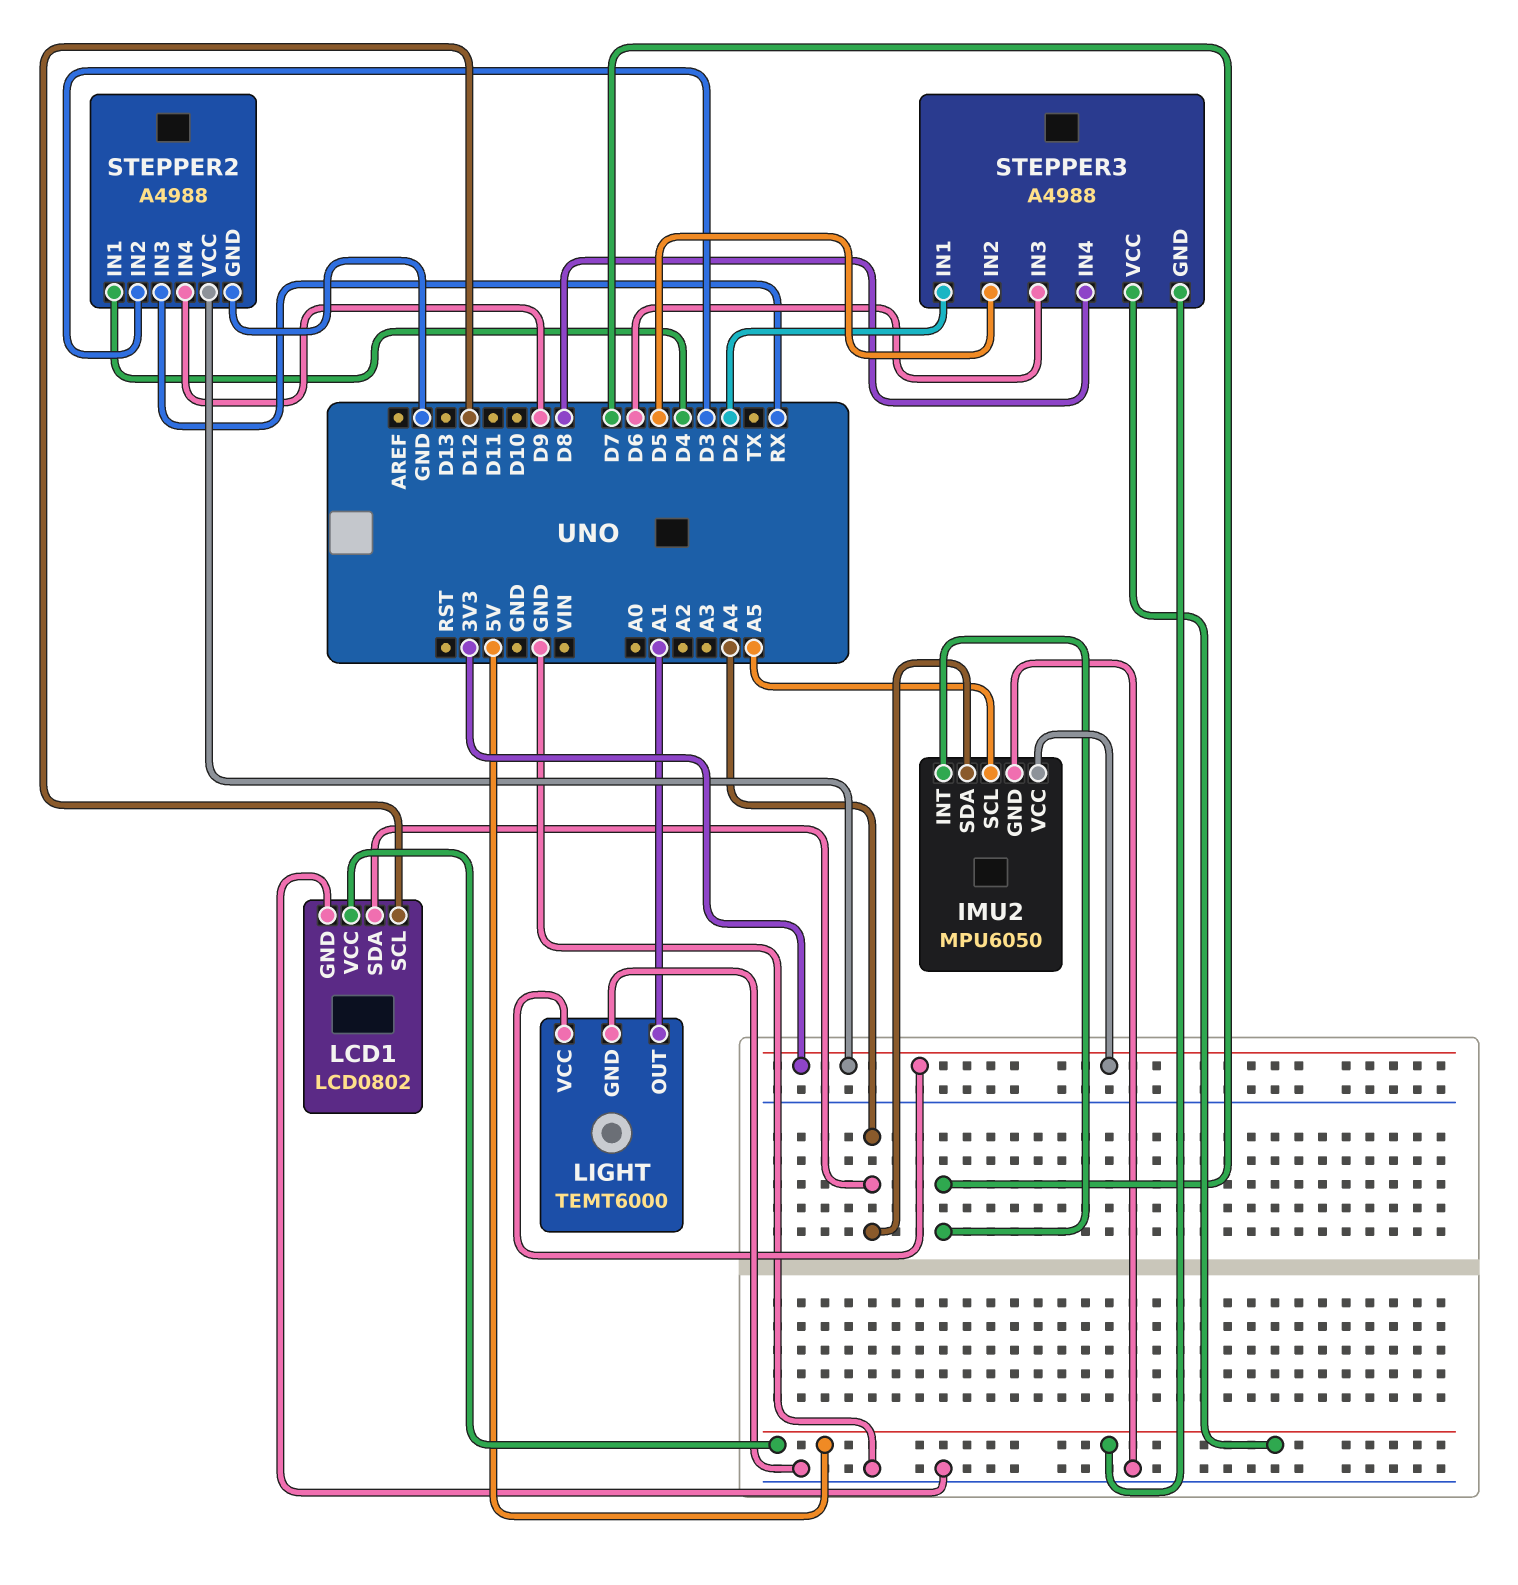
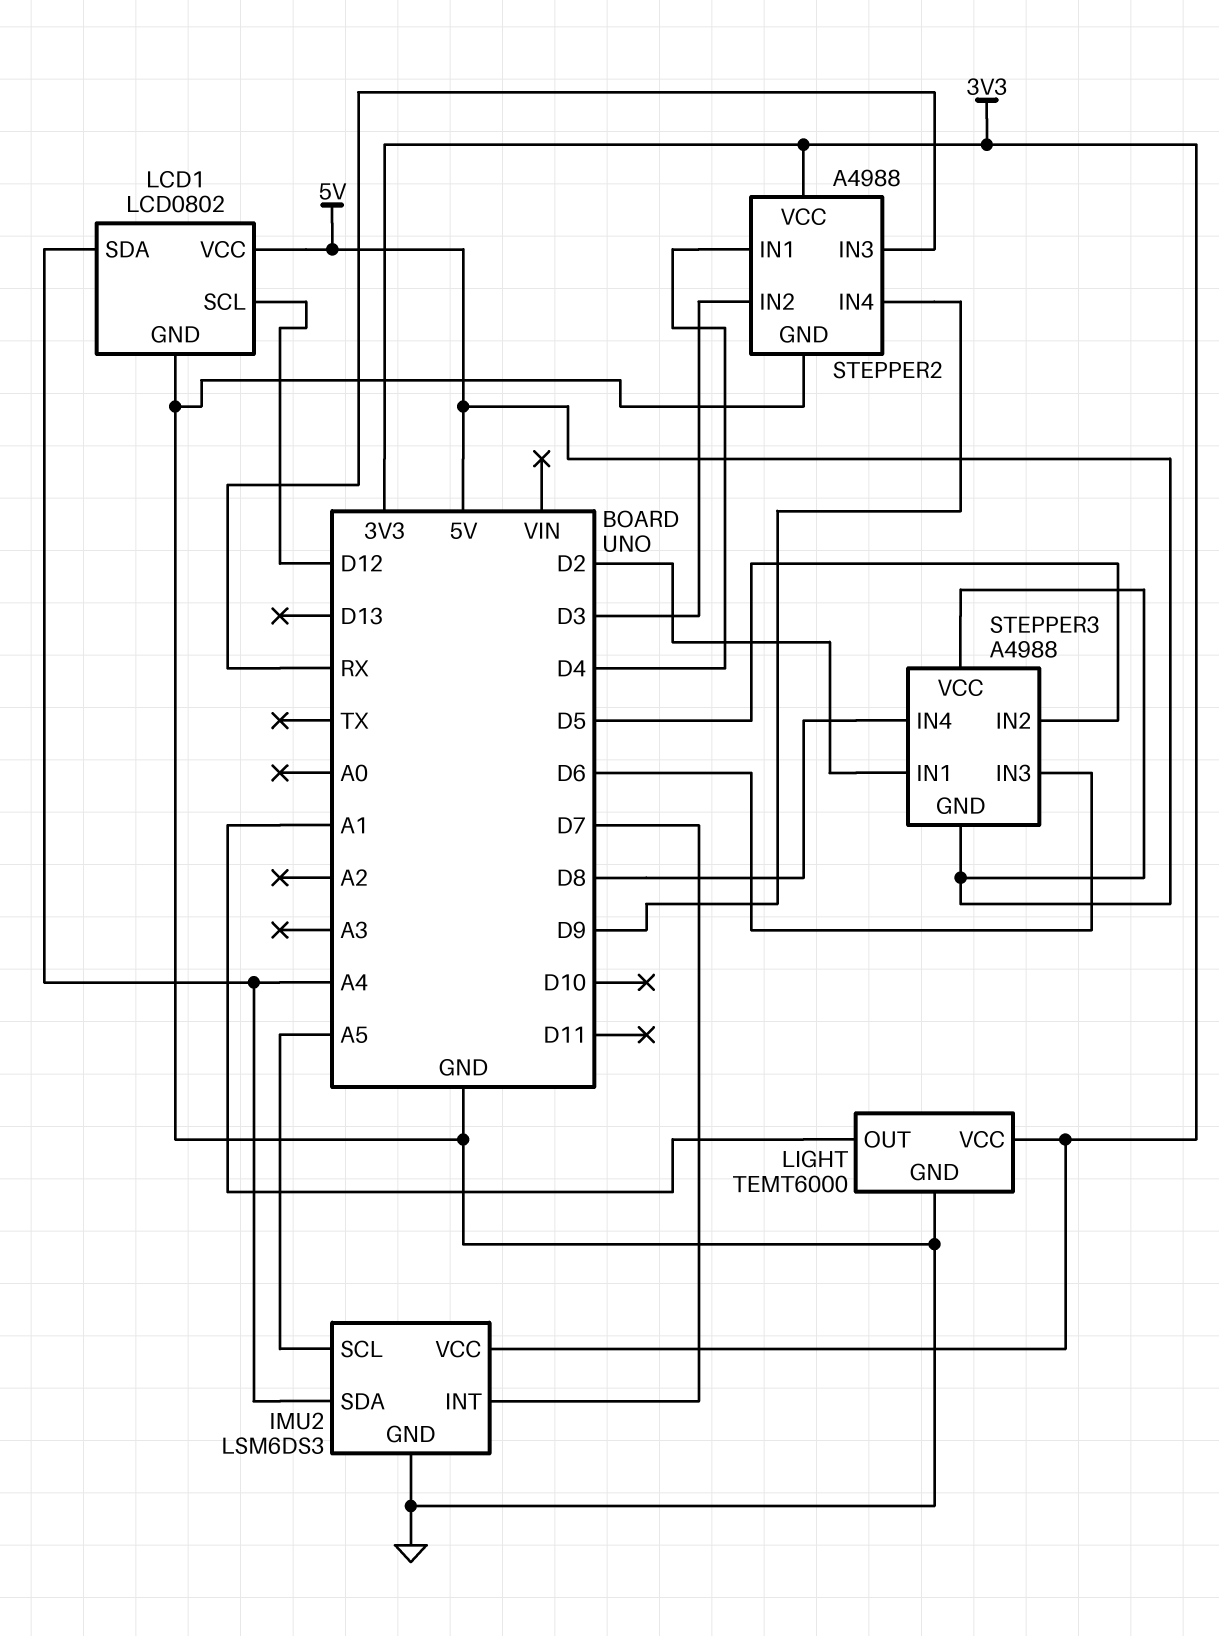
IMU2: MPU6050 -> LSM6DS3

